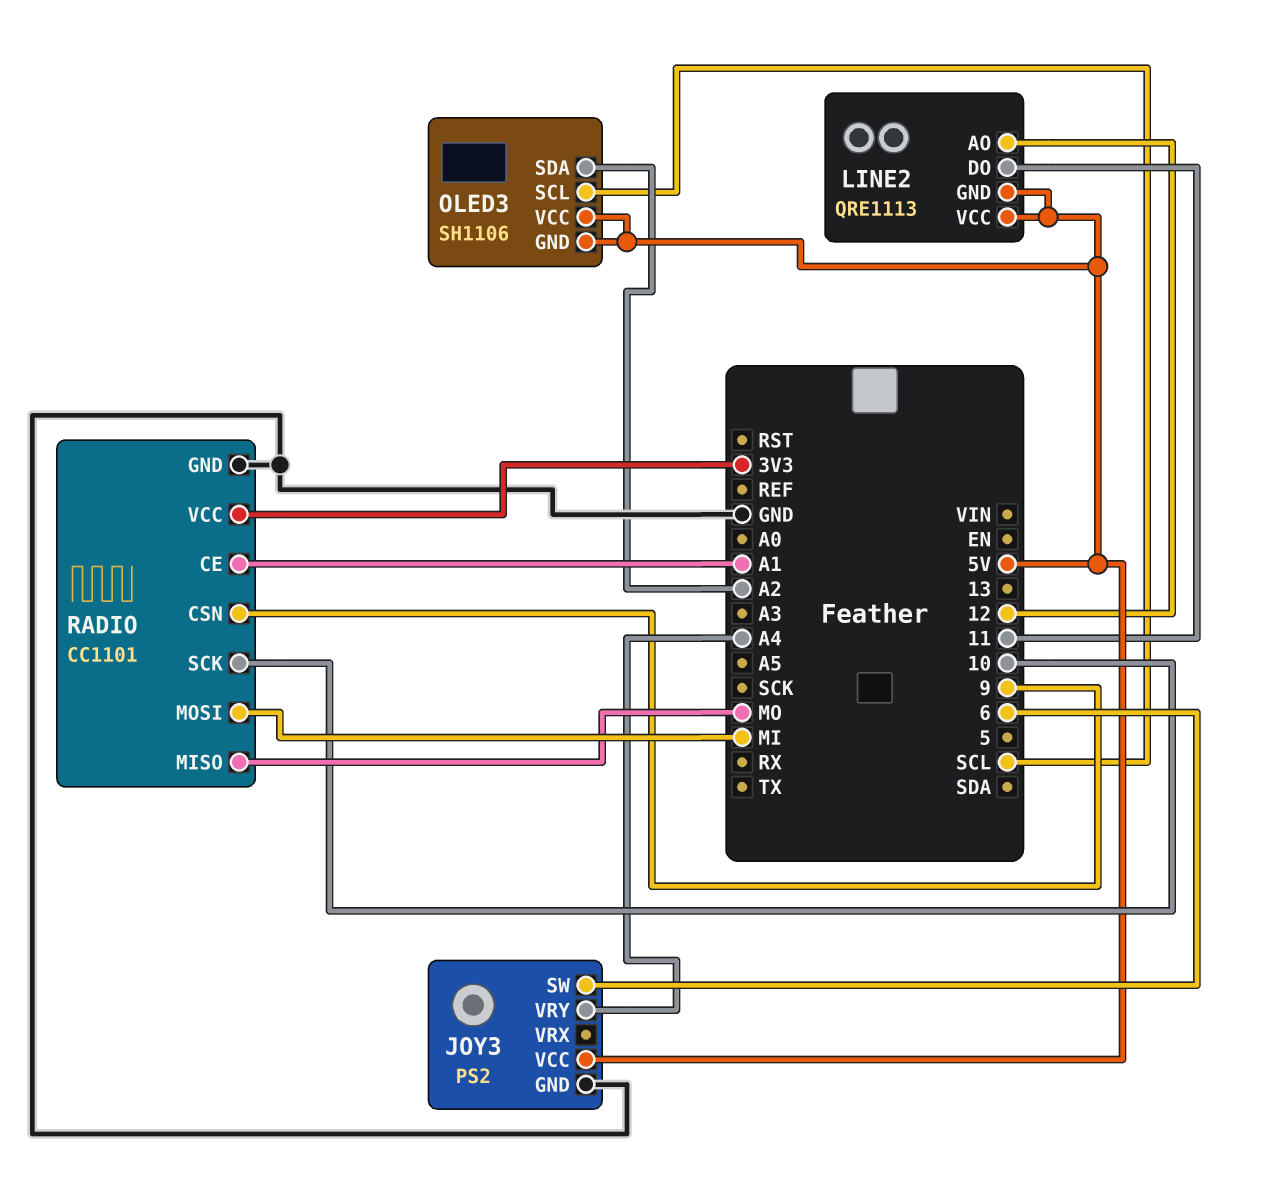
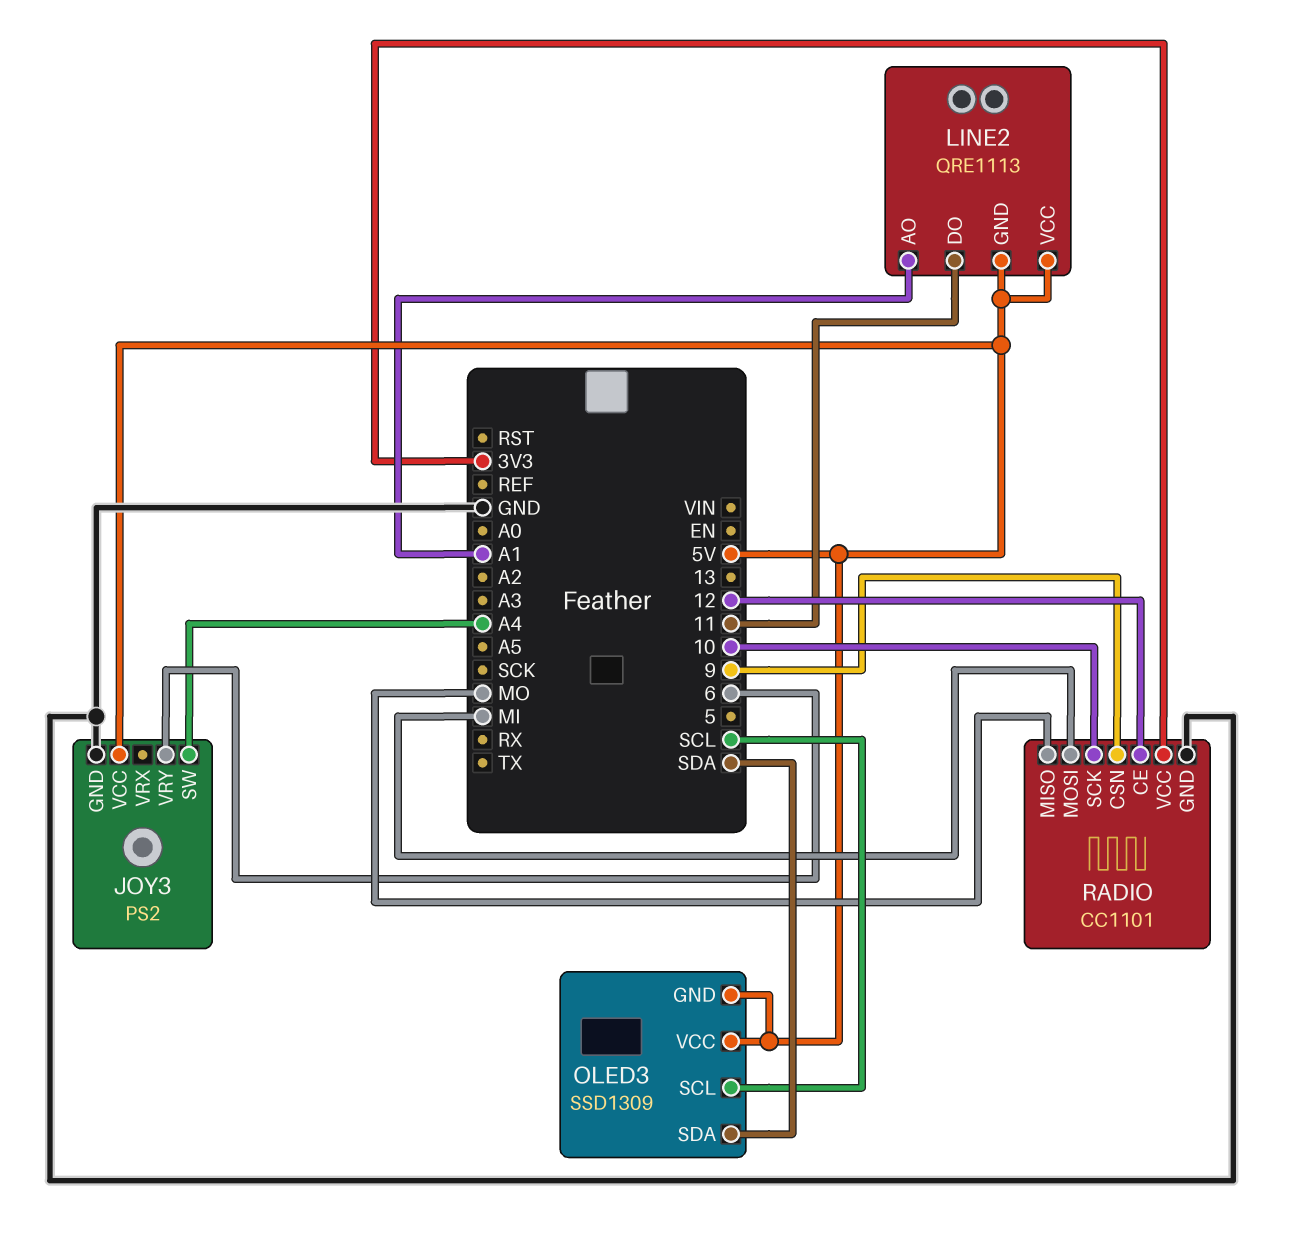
JOY3 pin SW: 6 -> A4
JOY3 pin VRY: A4 -> 6
LINE2 pin AO: 12 -> A1
OLED3: SH1106 -> SSD1309
OLED3 pin SDA: A2 -> SDA
RADIO pin CE: A1 -> 12

